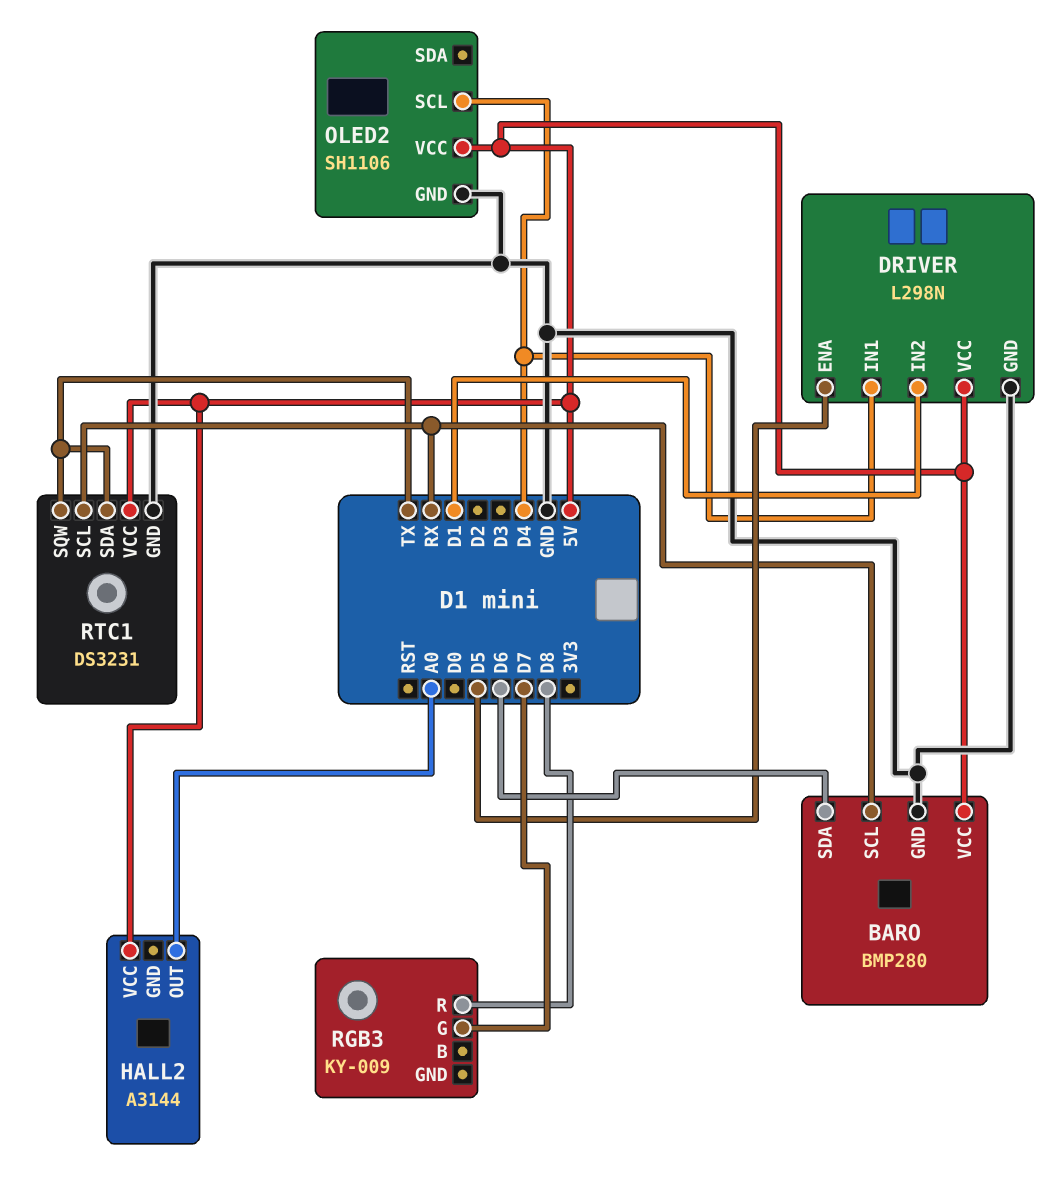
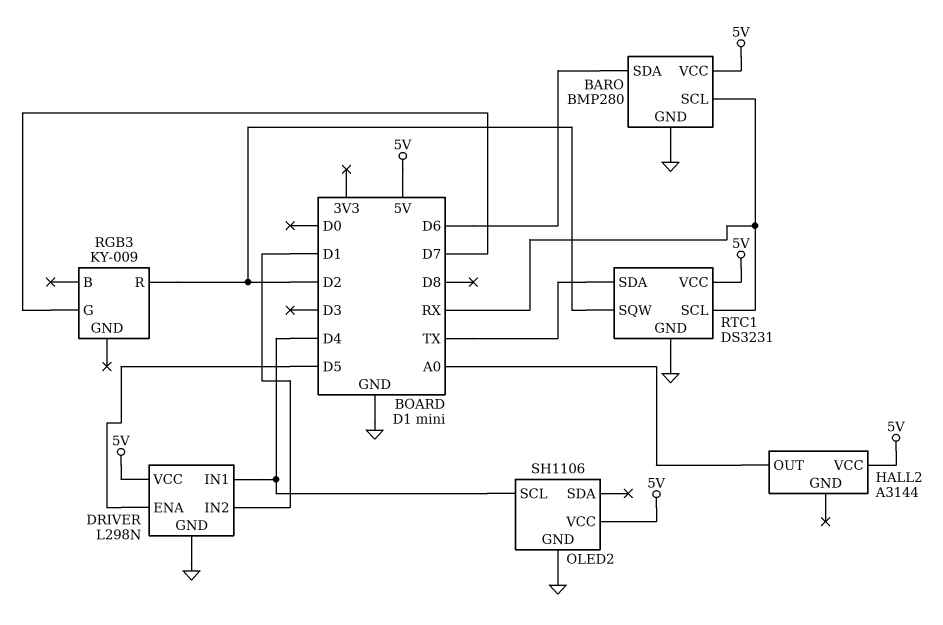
RGB3 pin R: D8 -> D2
RTC1 pin SQW: TX -> D2

